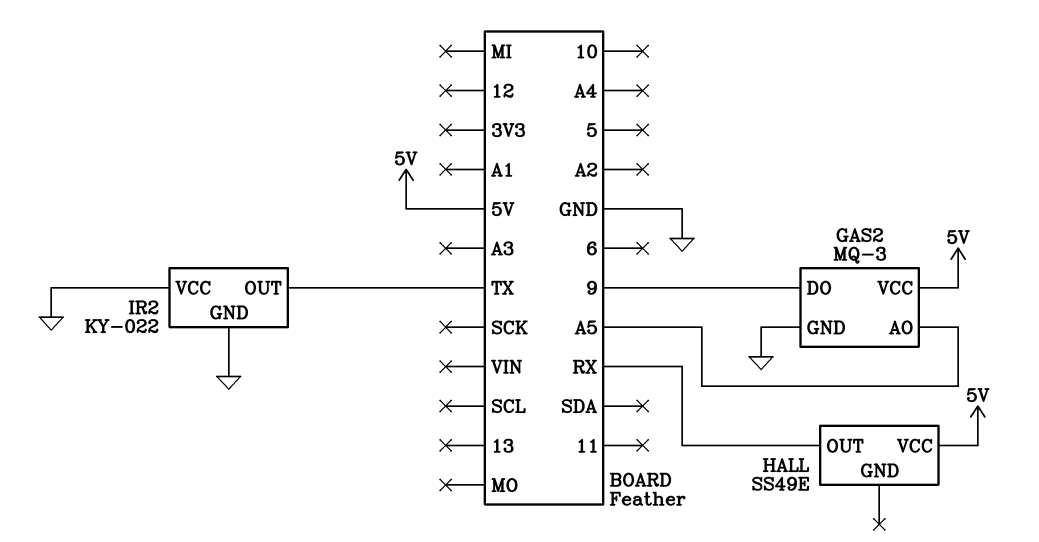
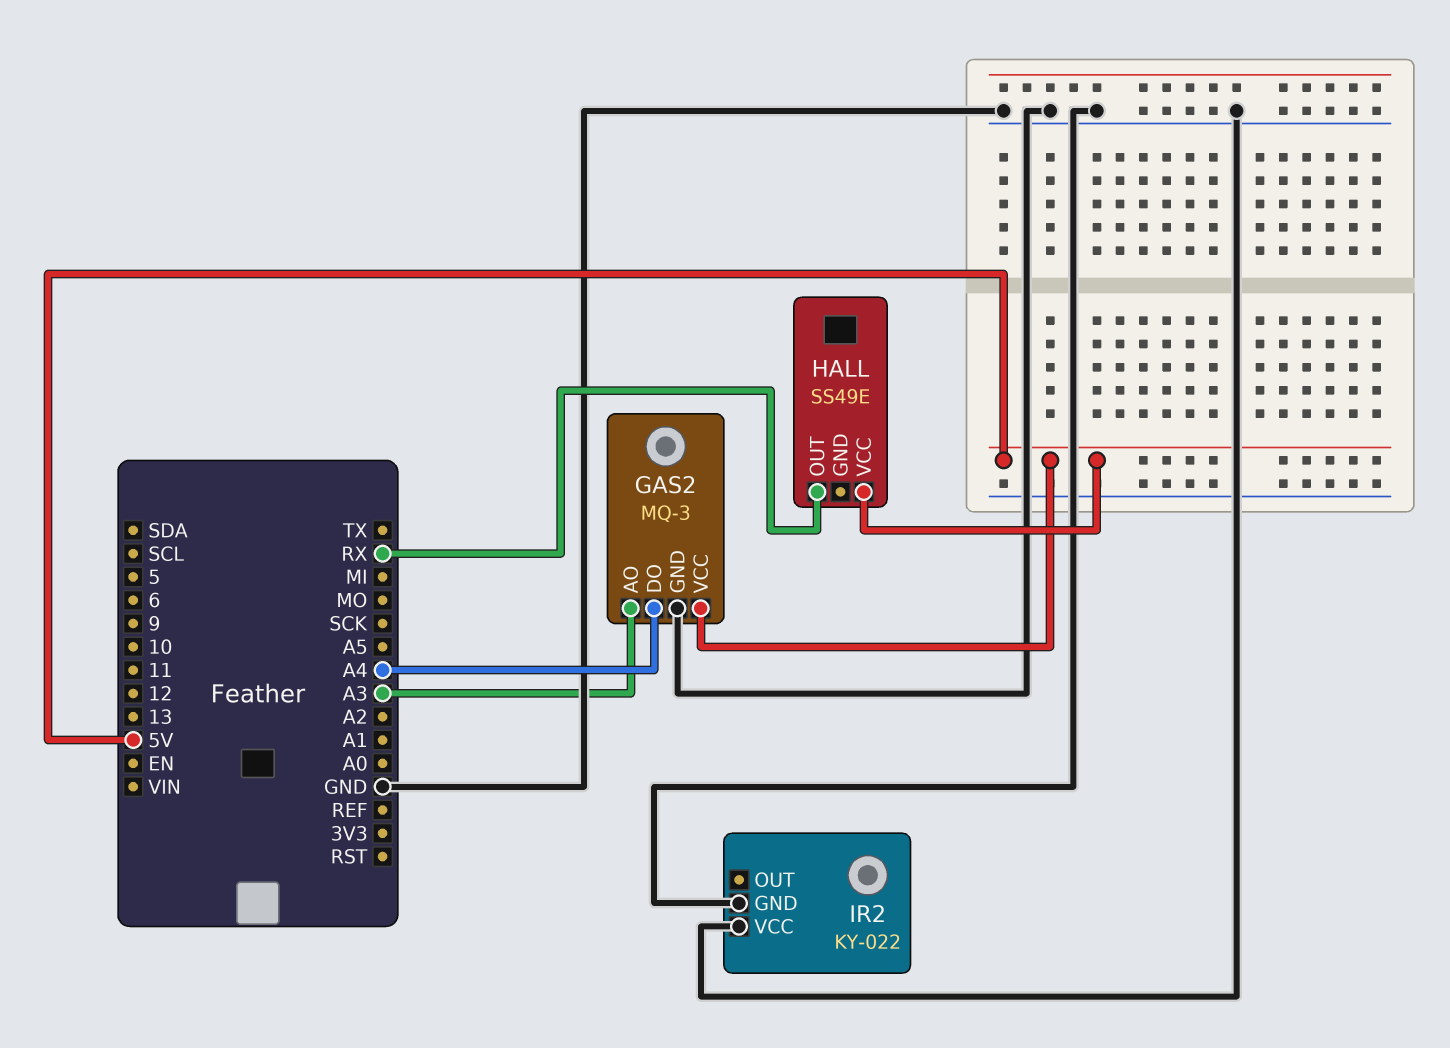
GAS2 pin AO: A5 -> A3
GAS2 pin DO: 9 -> A4
IR2 pin OUT: TX -> none

